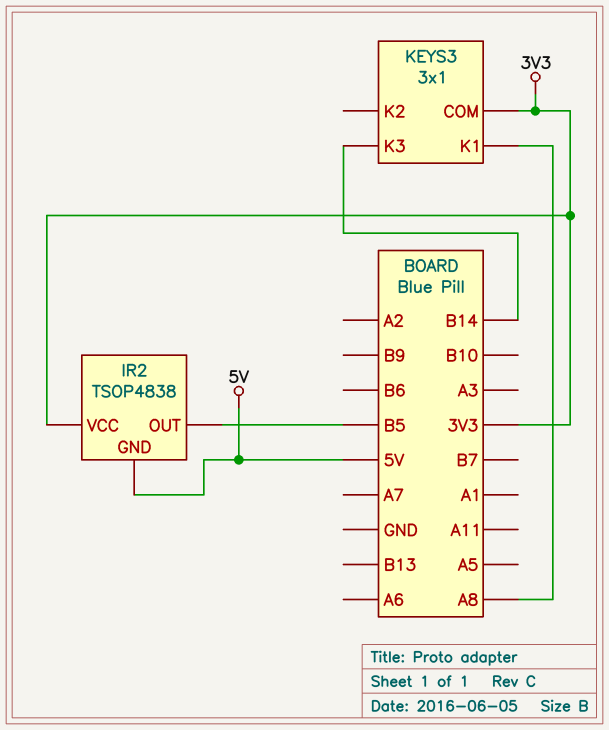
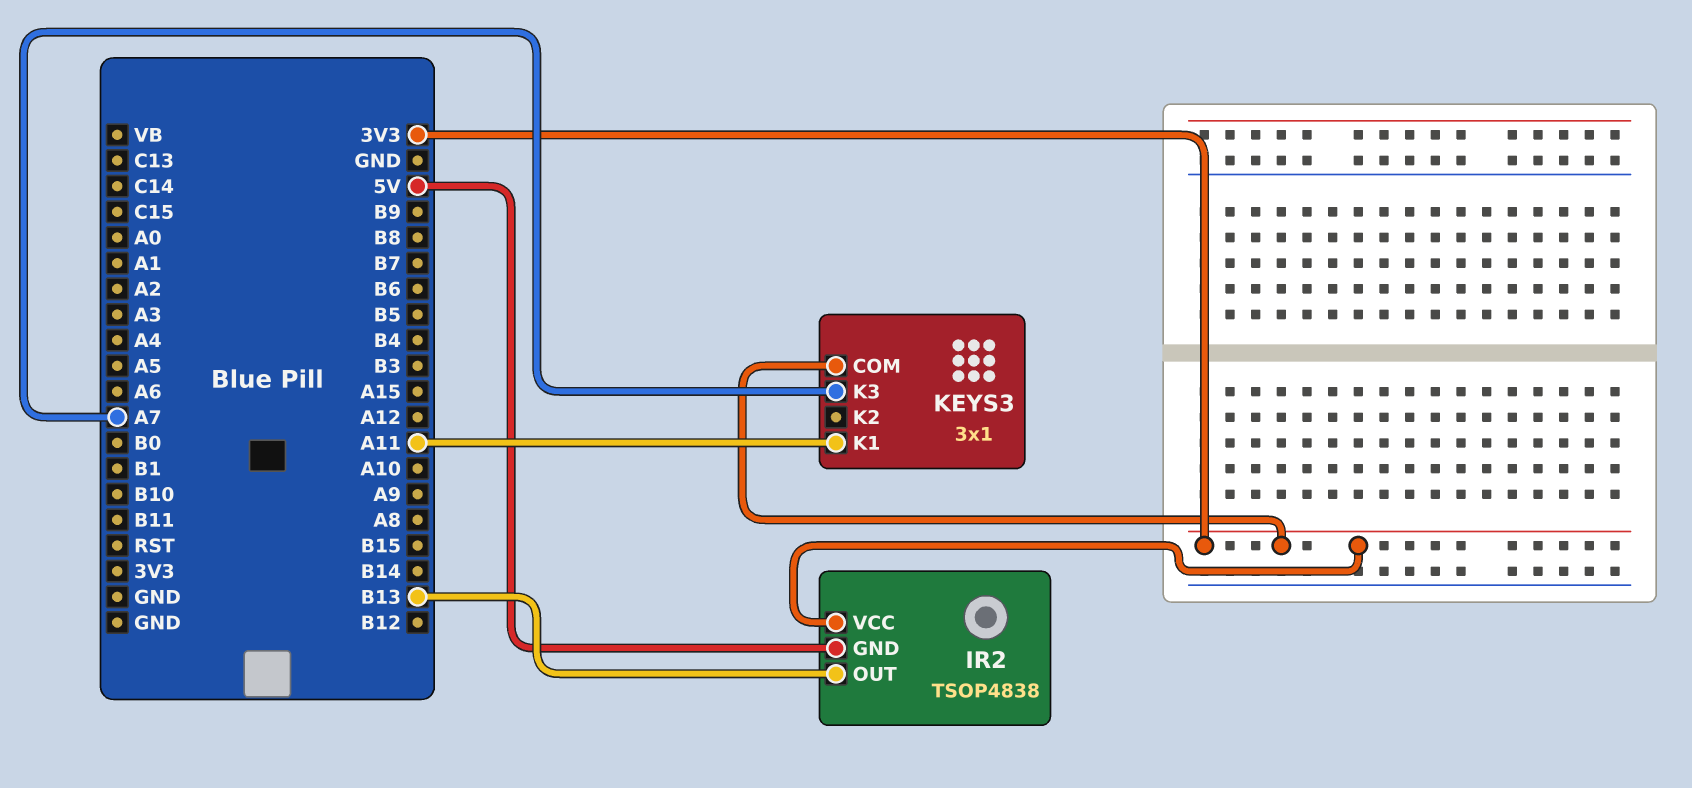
IR2 pin OUT: B5 -> B13
KEYS3 pin K1: A8 -> A11
KEYS3 pin K3: B14 -> A7

